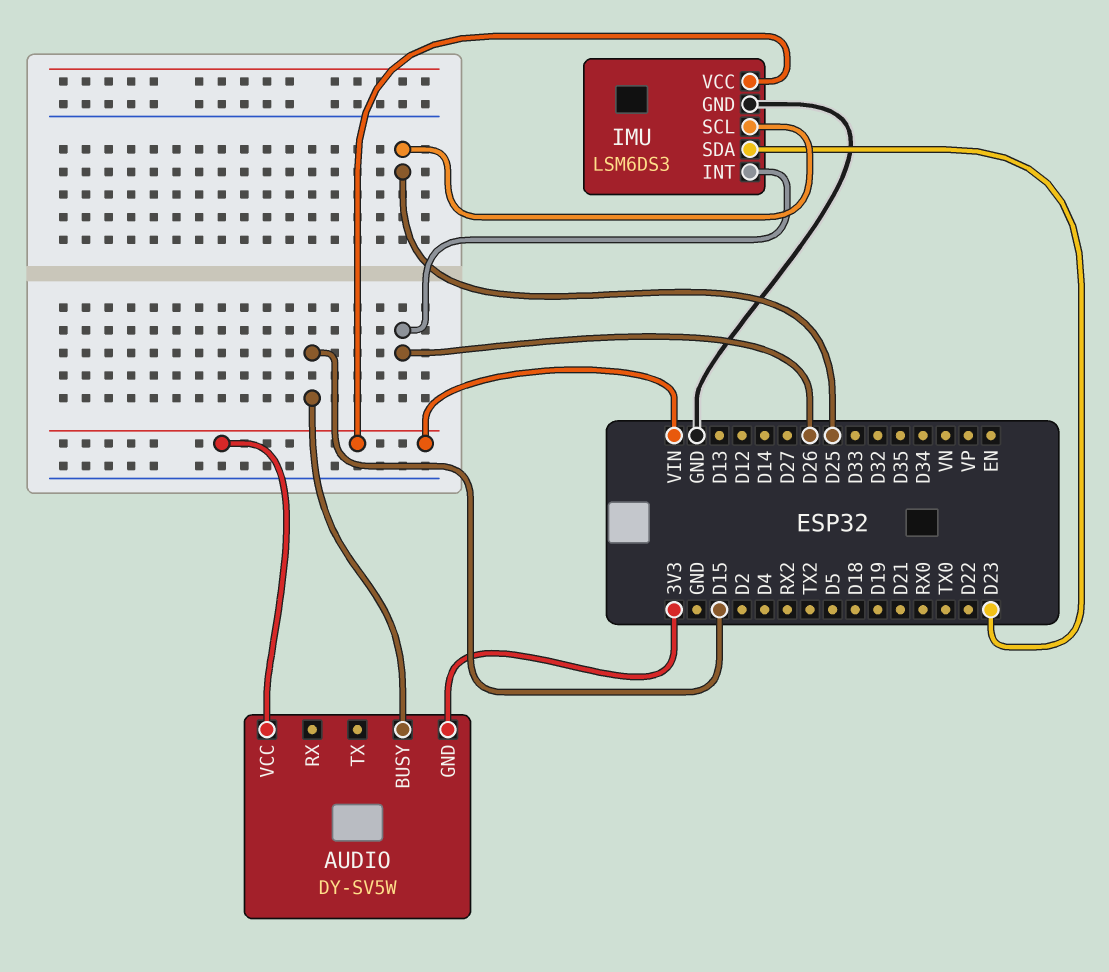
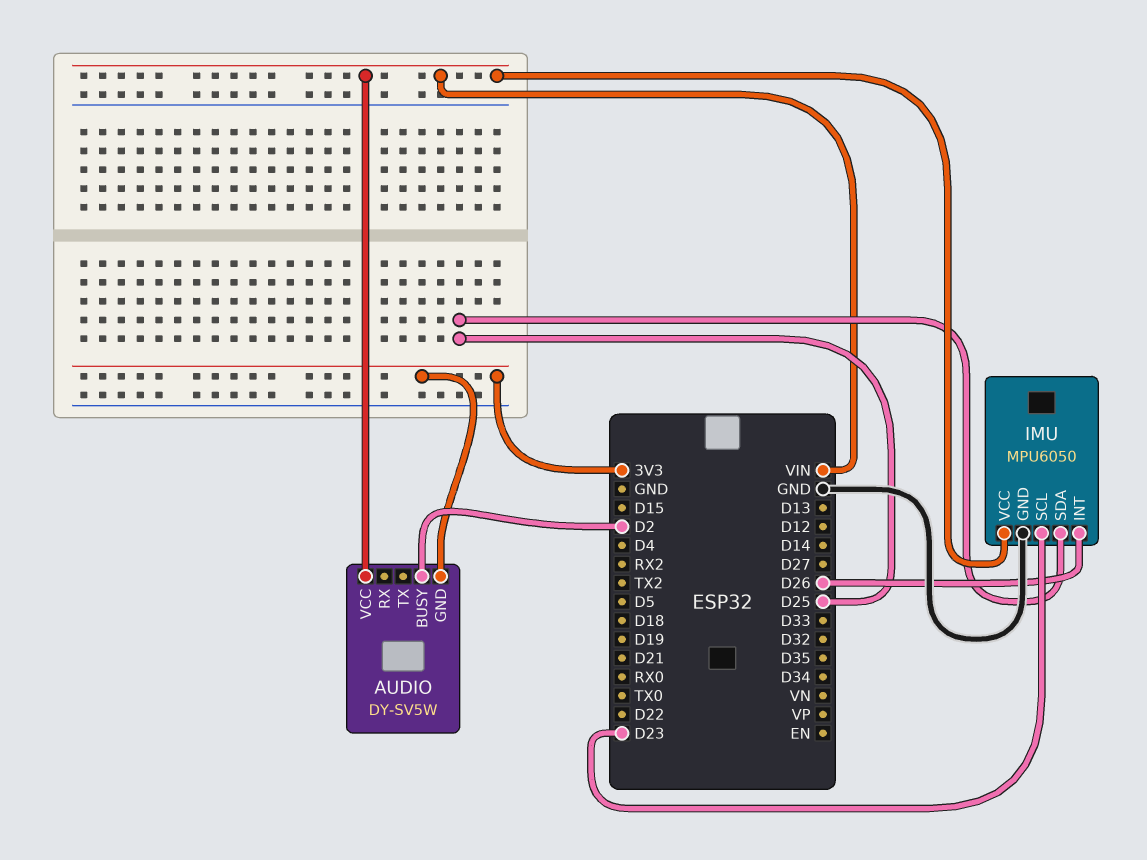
AUDIO pin BUSY: D15 -> D2
IMU: LSM6DS3 -> MPU6050
IMU pin SCL: D25 -> D23
IMU pin SDA: D23 -> D25

